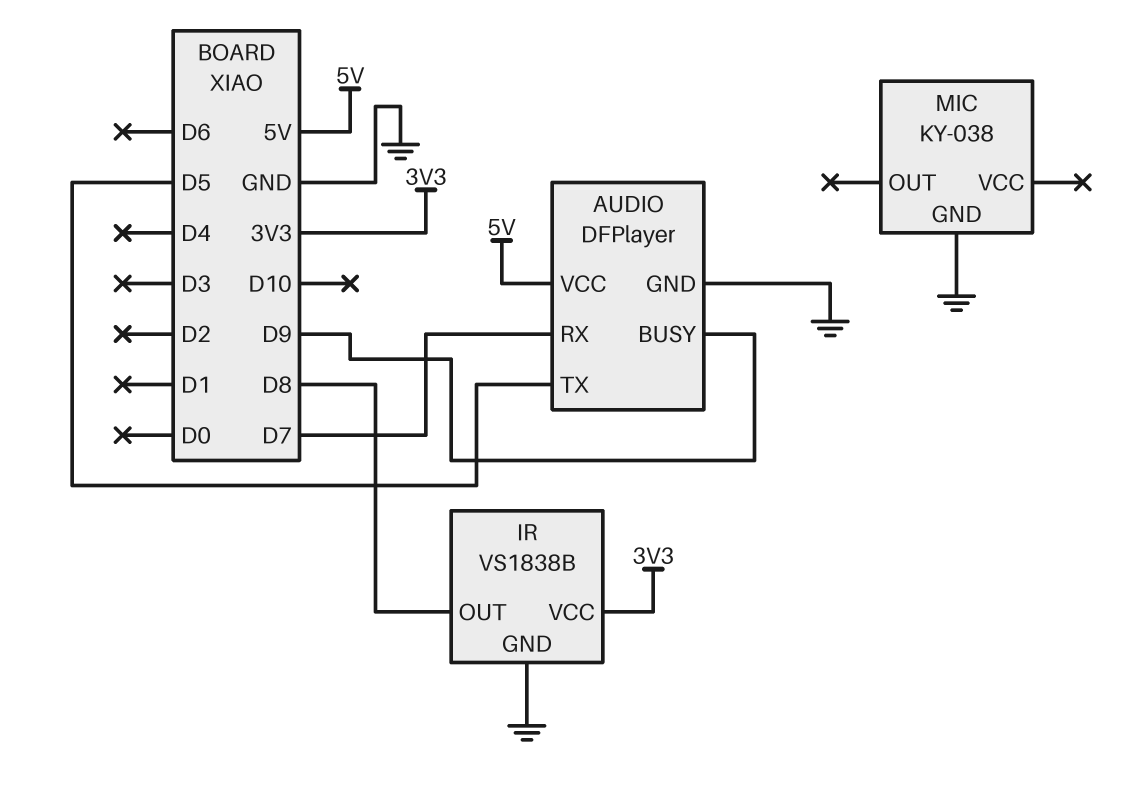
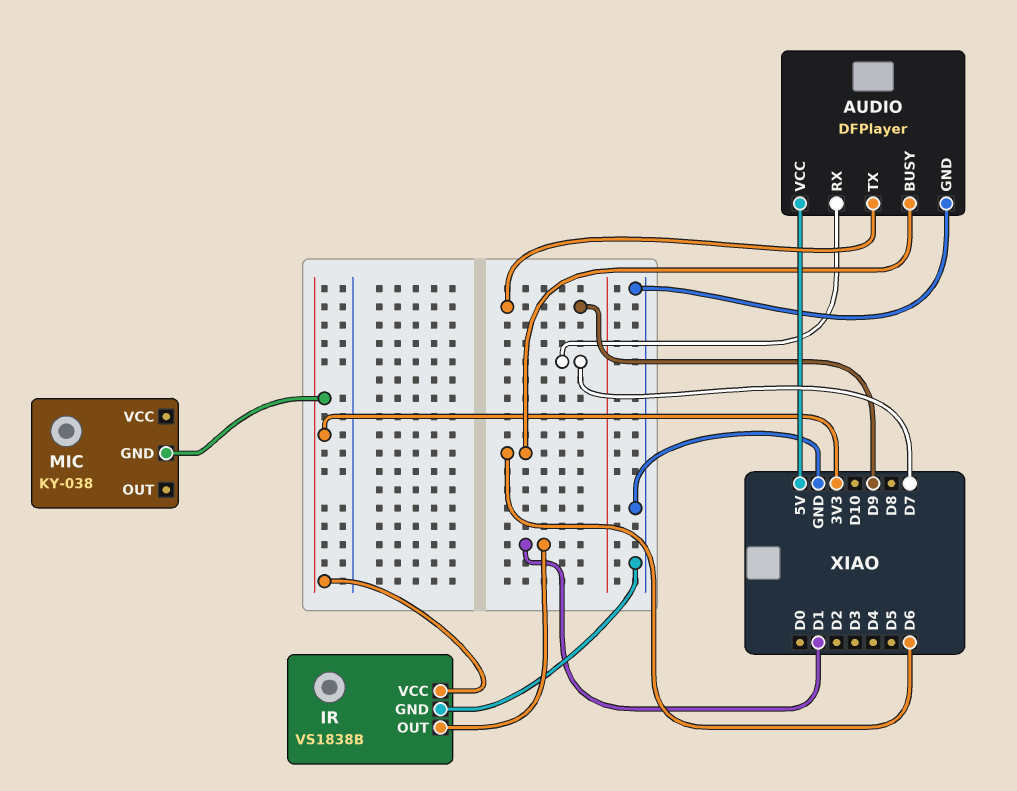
AUDIO pin BUSY: D9 -> D6
AUDIO pin TX: D5 -> D9
IR pin OUT: D8 -> D1
MIC pin GND: GND -> 3V3

